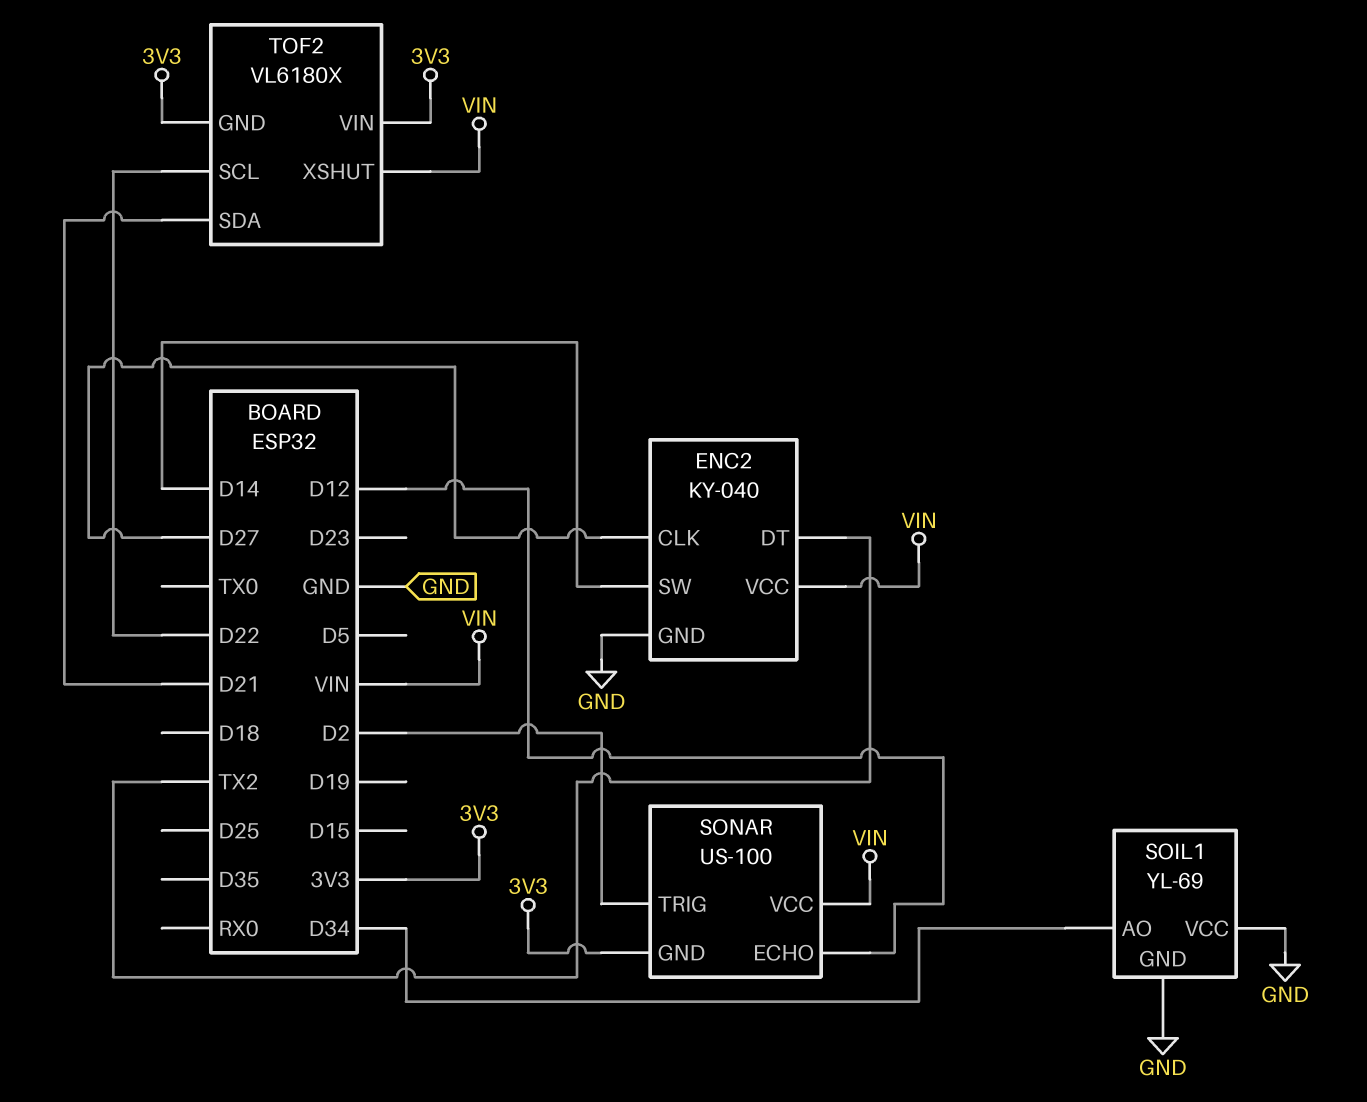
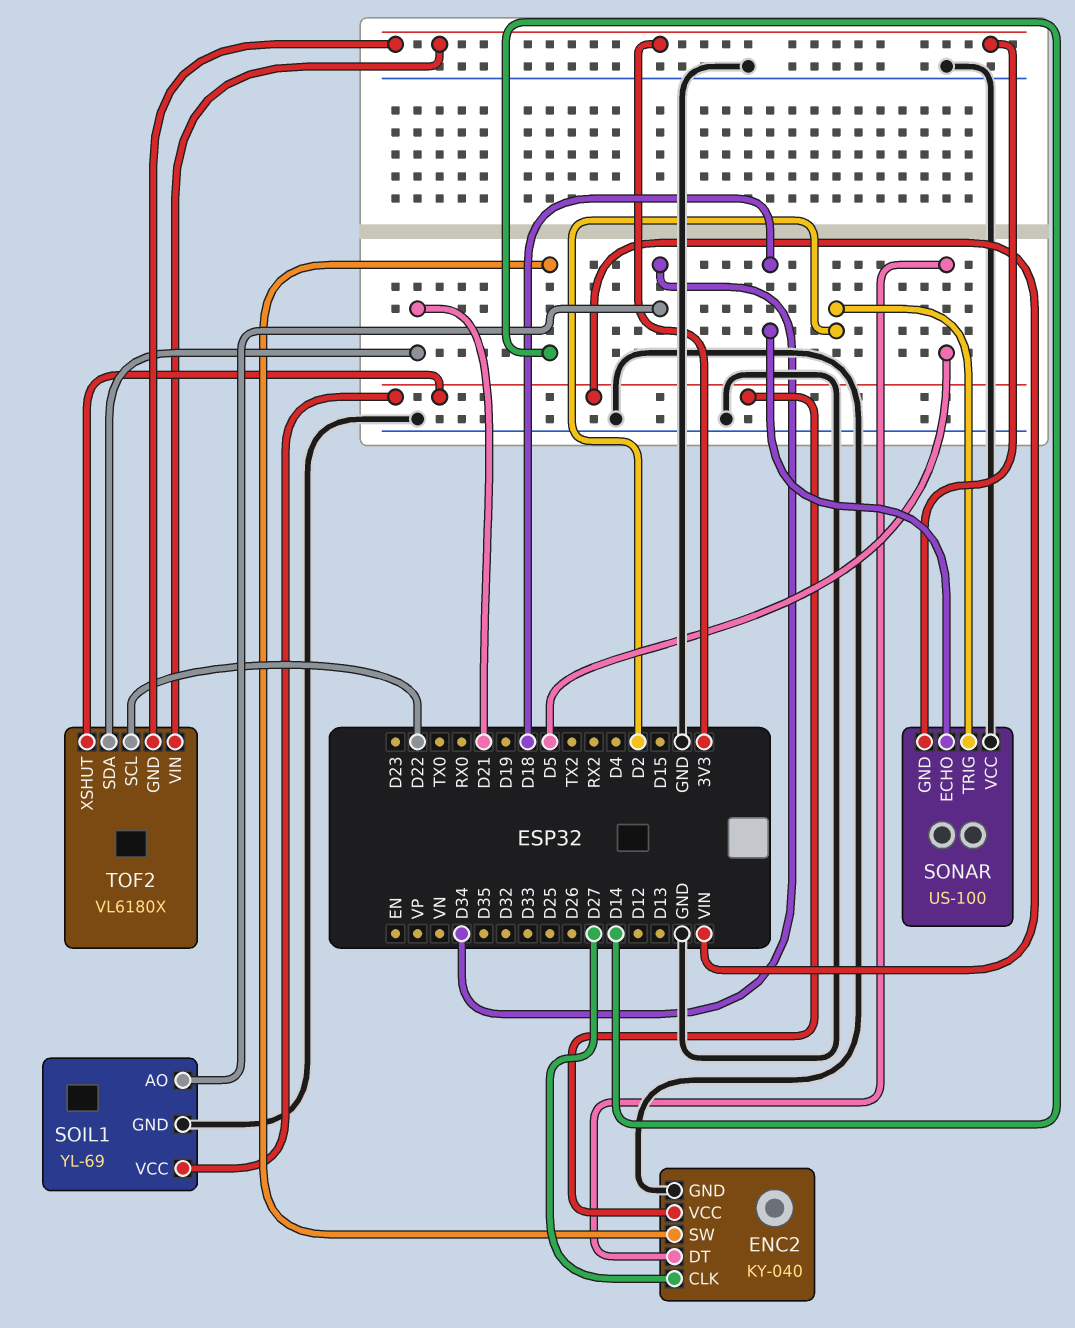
ENC2 pin DT: TX2 -> D5
SOIL1 pin VCC: GND -> VIN
SONAR pin ECHO: D12 -> D18
SONAR pin VCC: VIN -> GND

